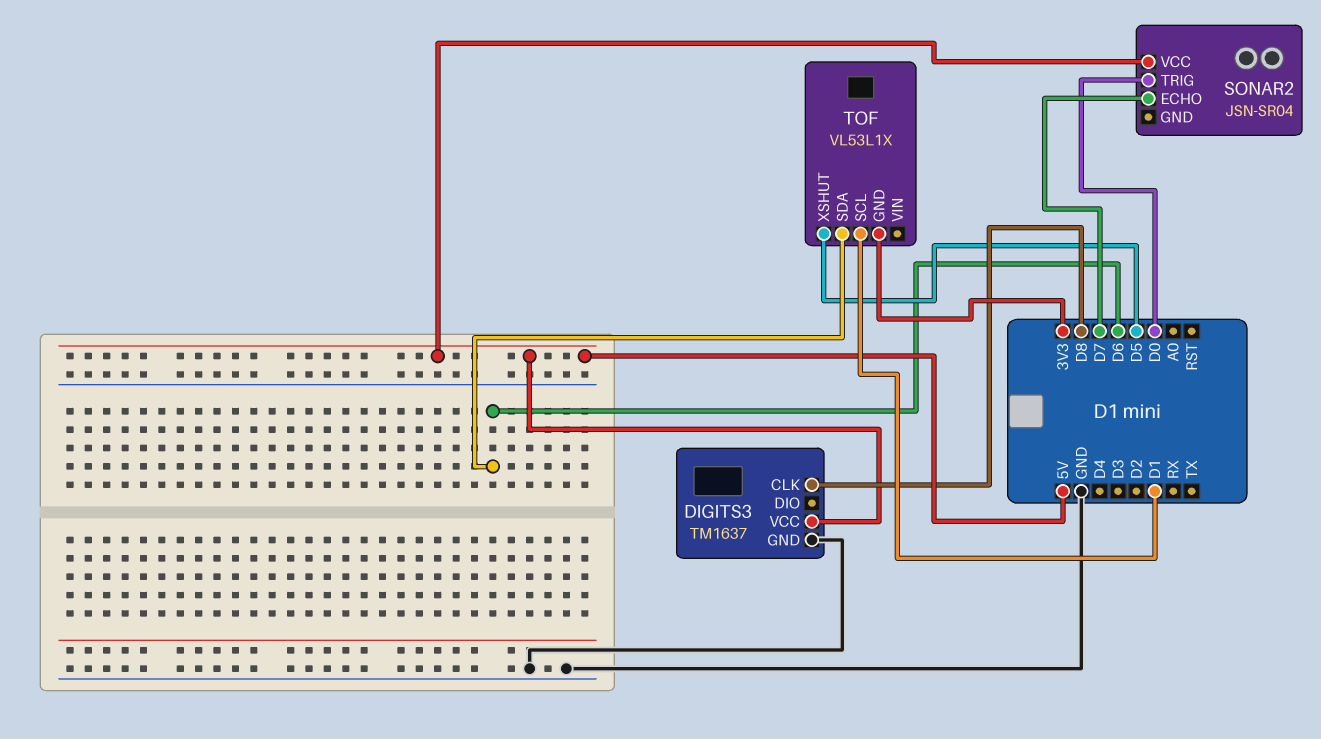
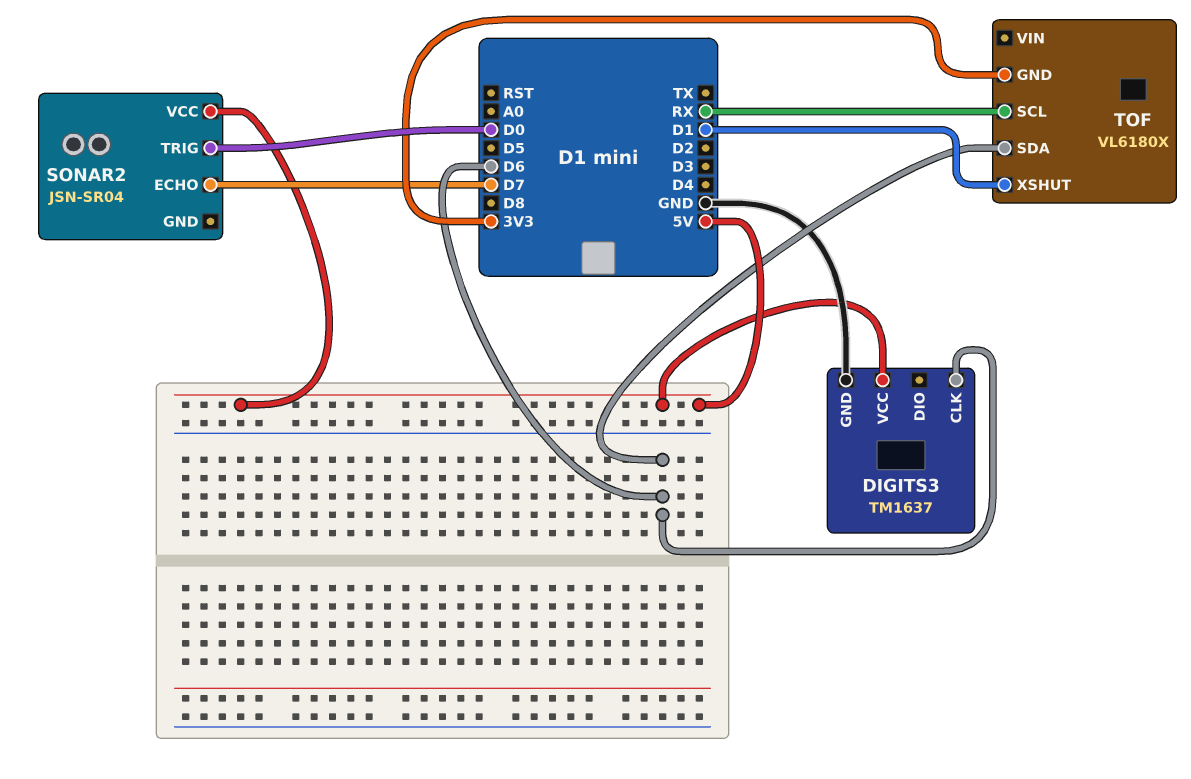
DIGITS3 pin CLK: D8 -> D6
TOF: VL53L1X -> VL6180X
TOF pin SCL: D1 -> RX
TOF pin XSHUT: D5 -> D1

